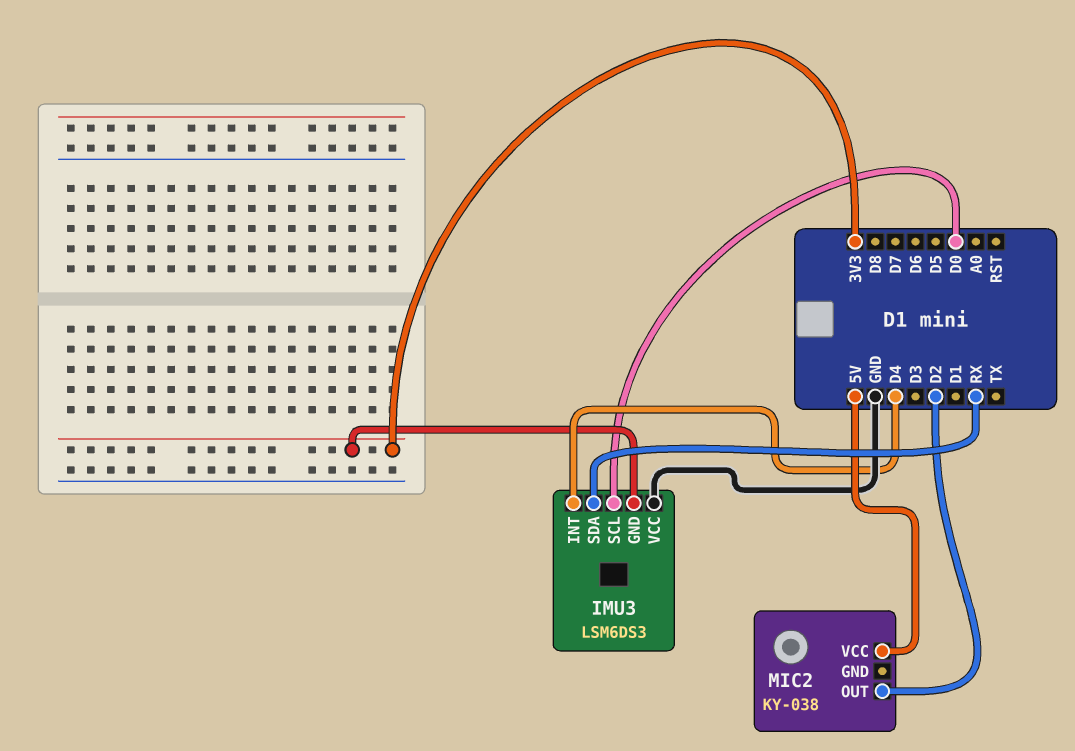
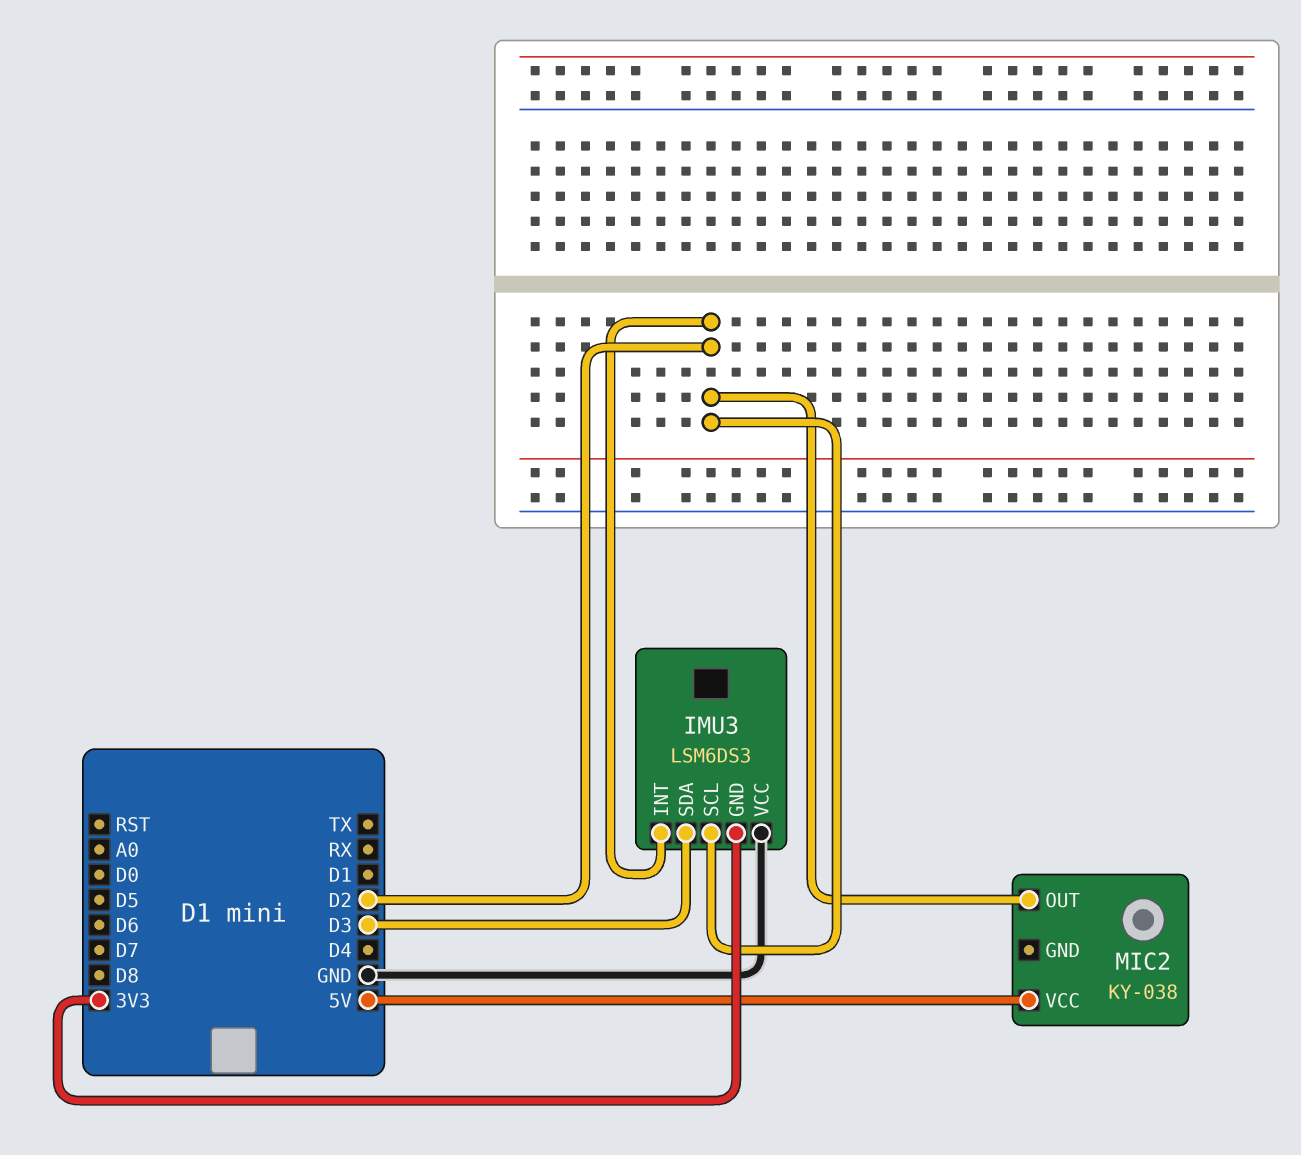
IMU3 pin INT: D4 -> D2
IMU3 pin SCL: D0 -> D2
IMU3 pin SDA: RX -> D3

